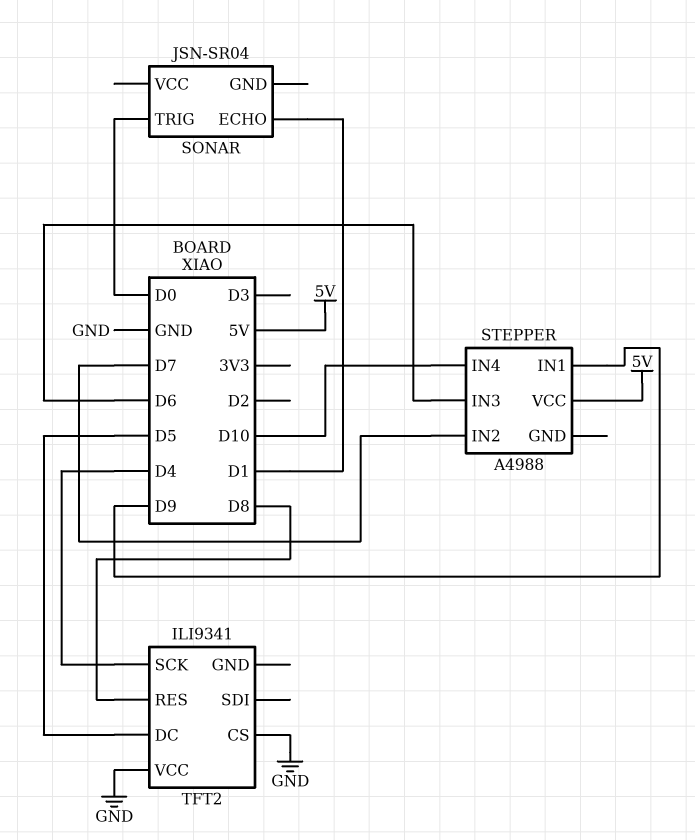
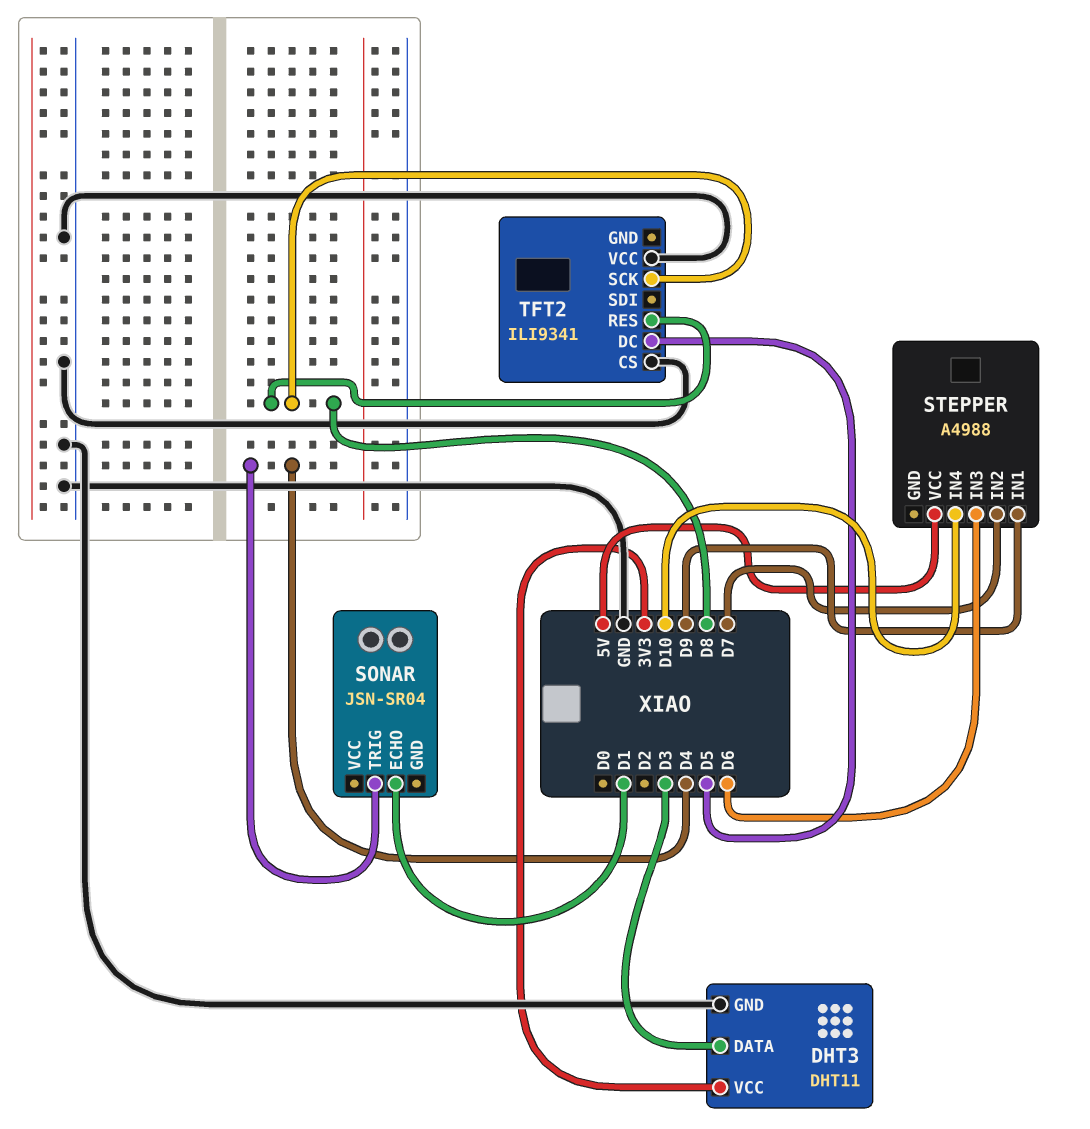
DHT3: none -> DHT11
DHT3 pin DATA: none -> D3
DHT3 pin GND: none -> GND
DHT3 pin VCC: none -> 3V3
SONAR pin TRIG: D0 -> D4
TFT2 pin SCK: D4 -> D8

